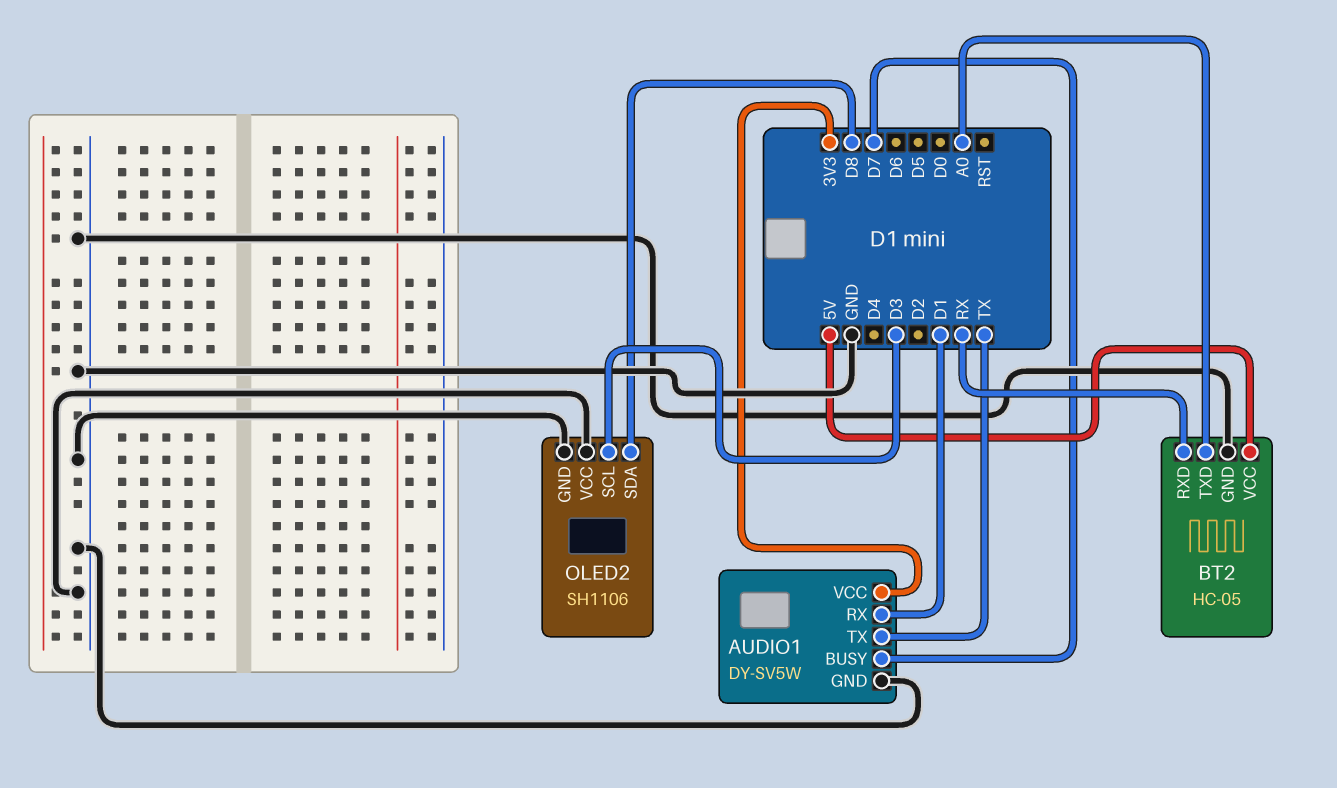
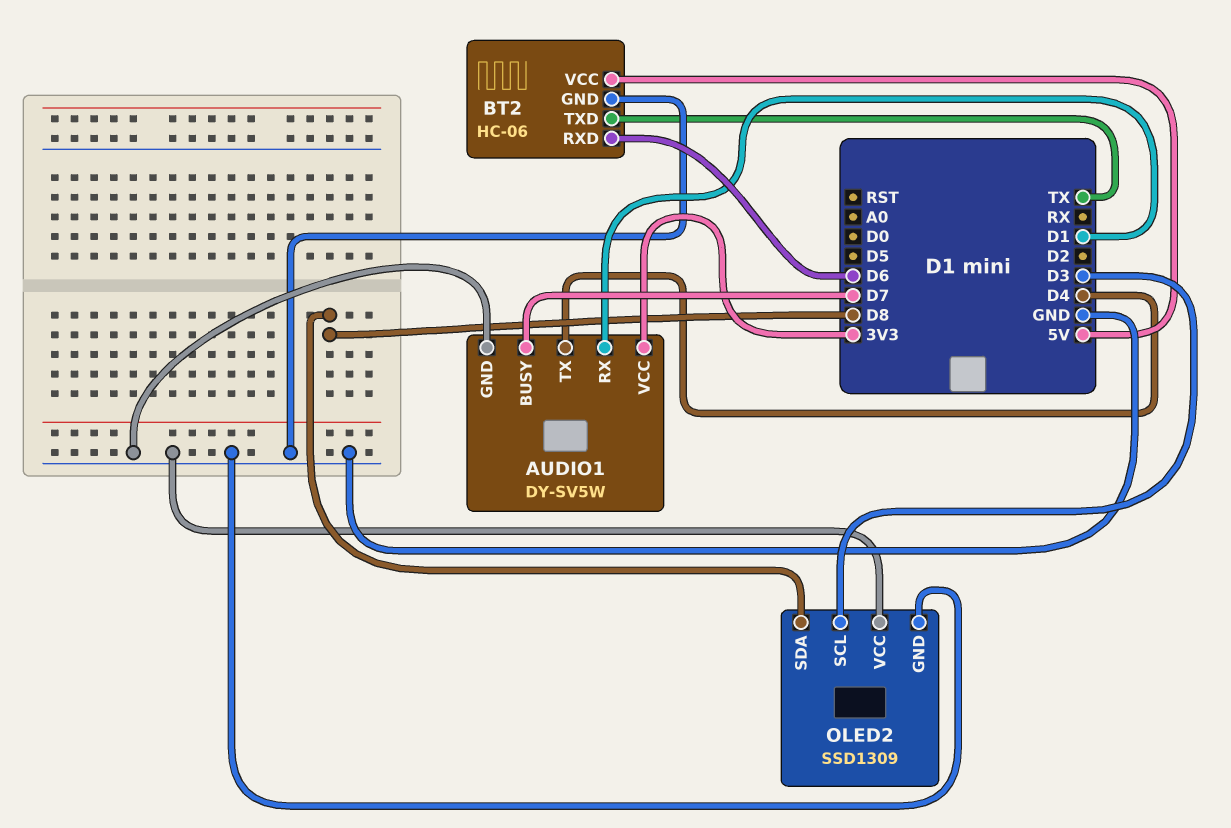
AUDIO1 pin TX: TX -> D4
BT2: HC-05 -> HC-06
BT2 pin RXD: RX -> D6
BT2 pin TXD: A0 -> TX
OLED2: SH1106 -> SSD1309

